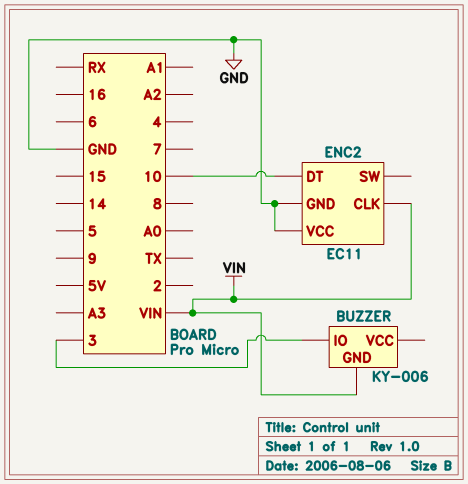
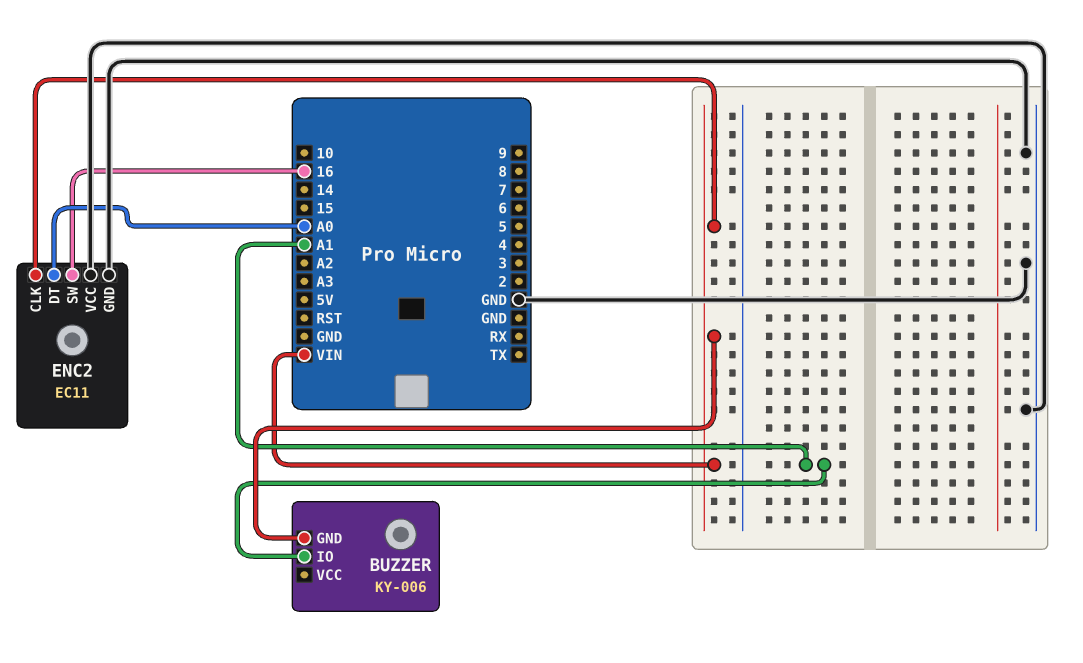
BUZZER pin IO: 3 -> A1
ENC2 pin DT: 10 -> A0
ENC2 pin SW: none -> 16

